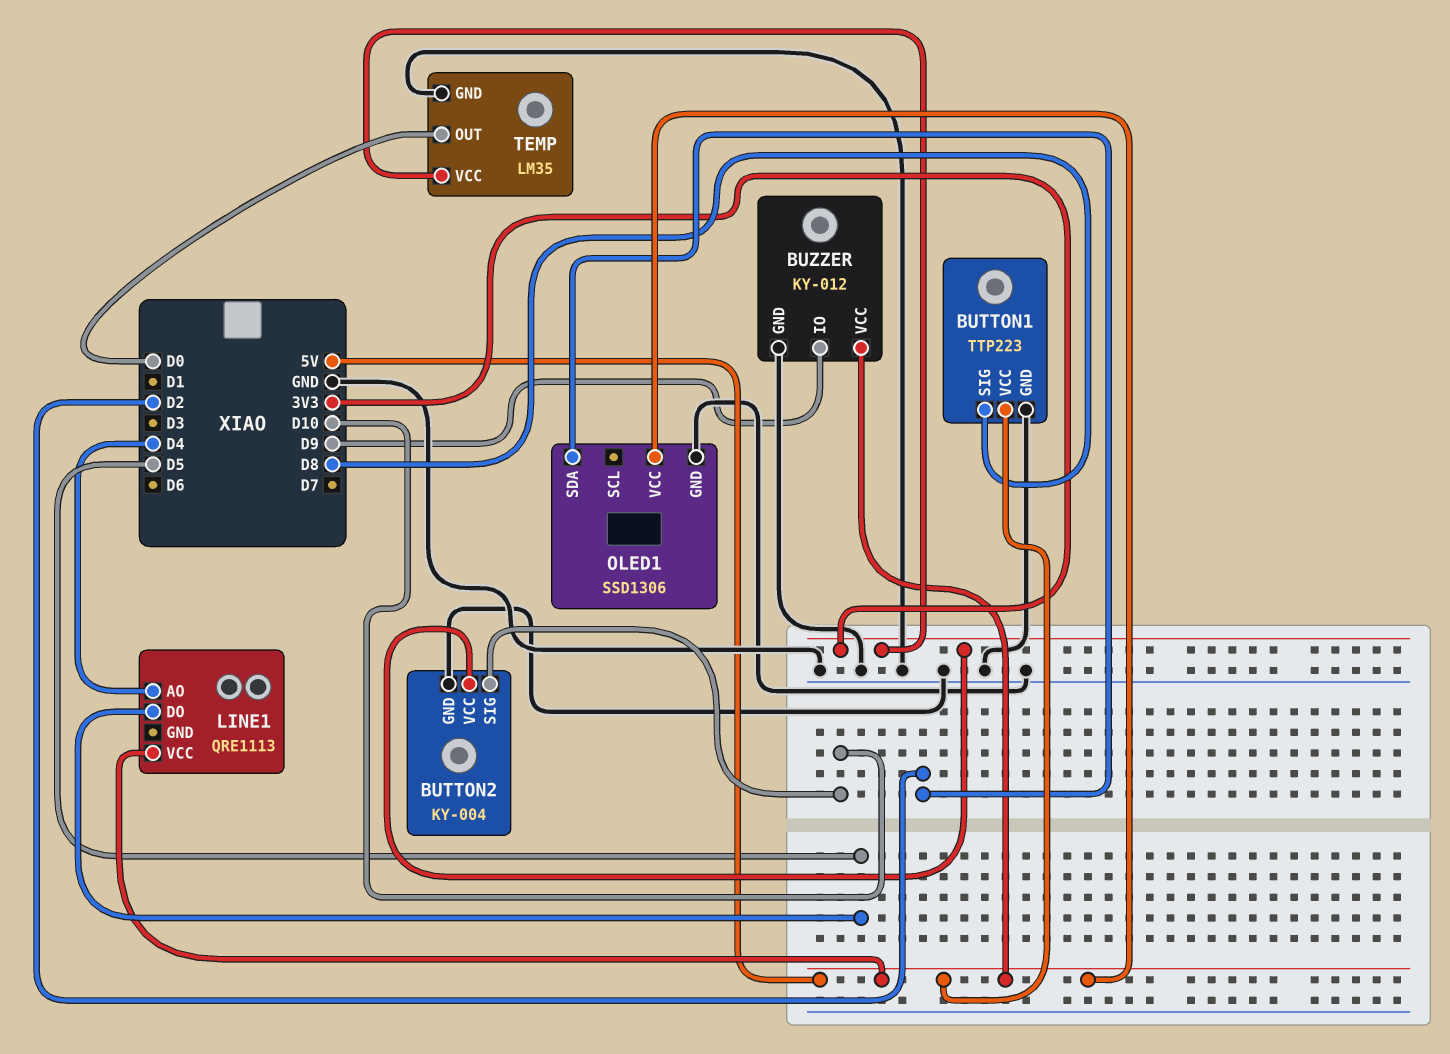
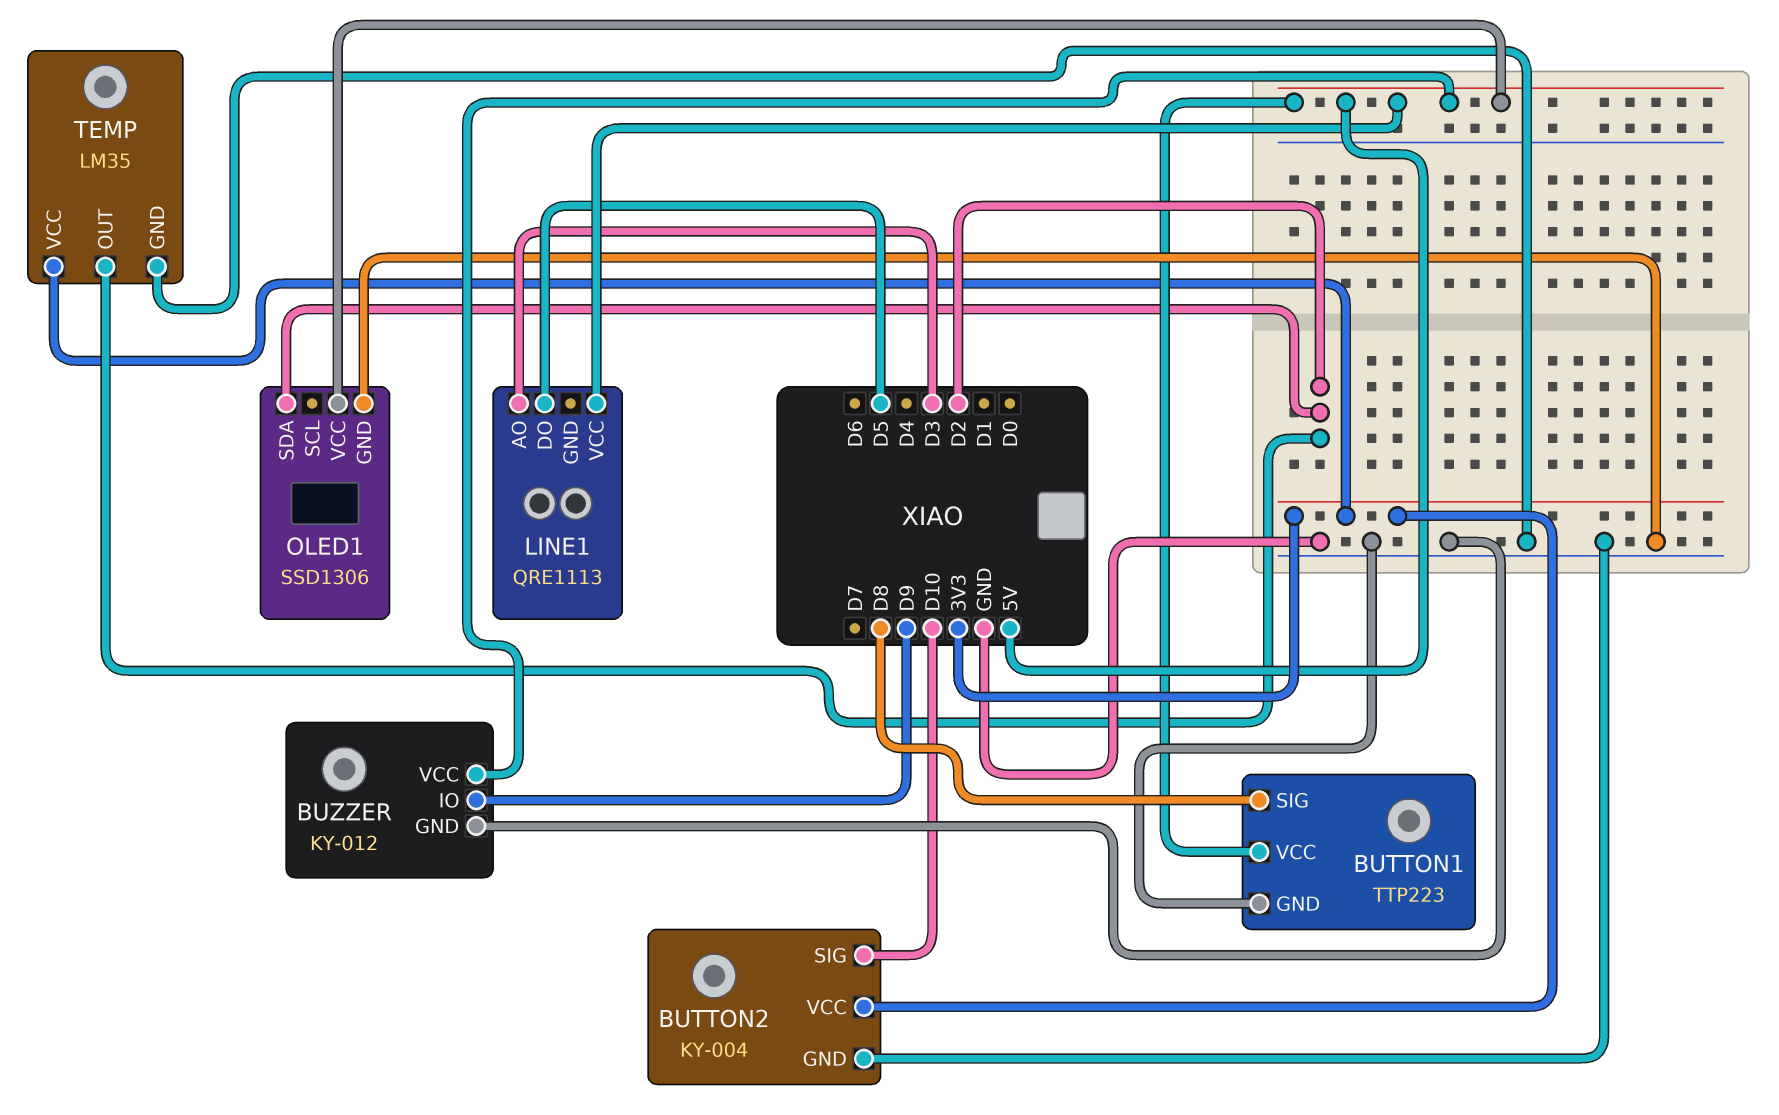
LINE1 pin AO: D4 -> D3
TEMP pin OUT: D0 -> D2

